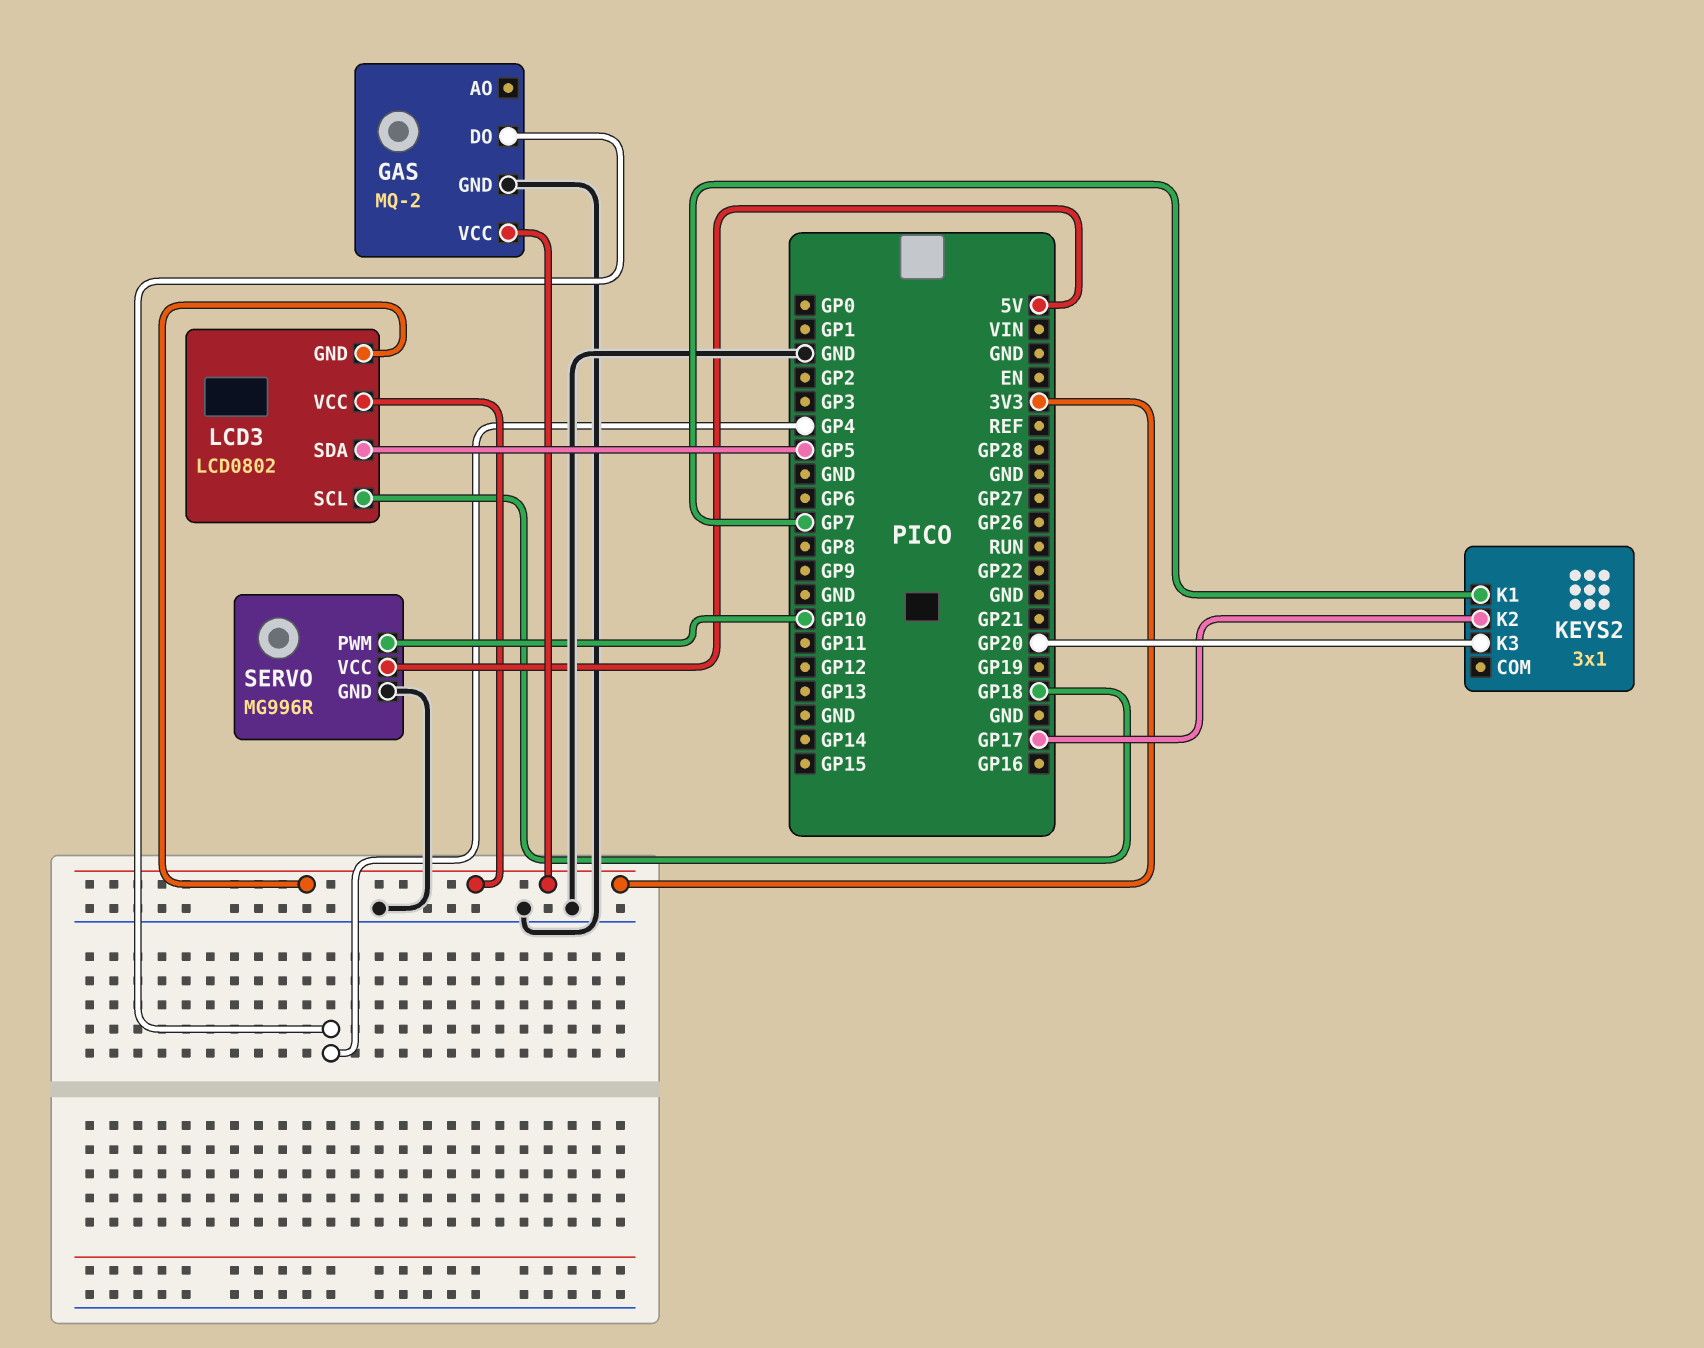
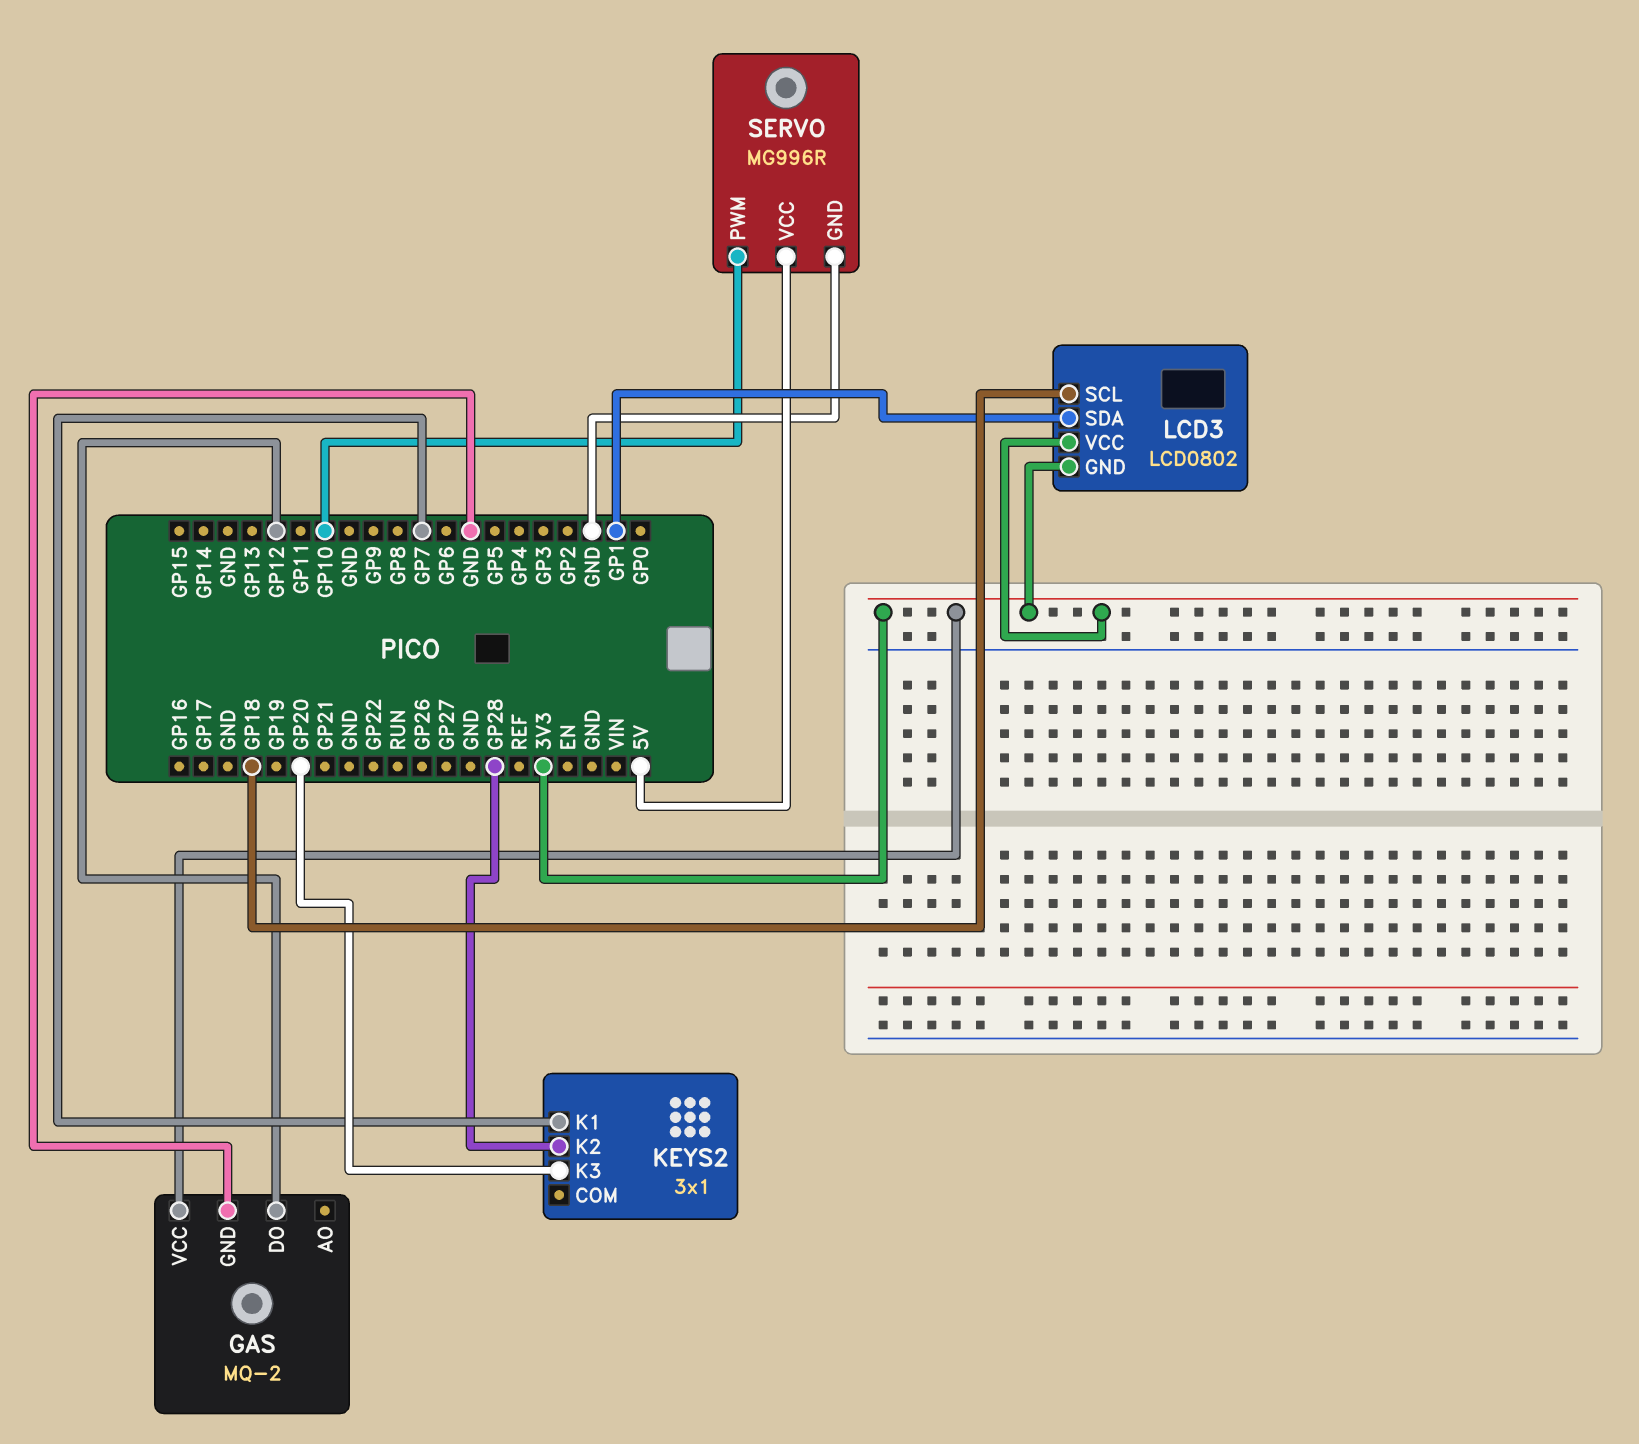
GAS pin DO: GP4 -> GP12
KEYS2 pin K2: GP17 -> GP28
LCD3 pin SDA: GP5 -> GP1

